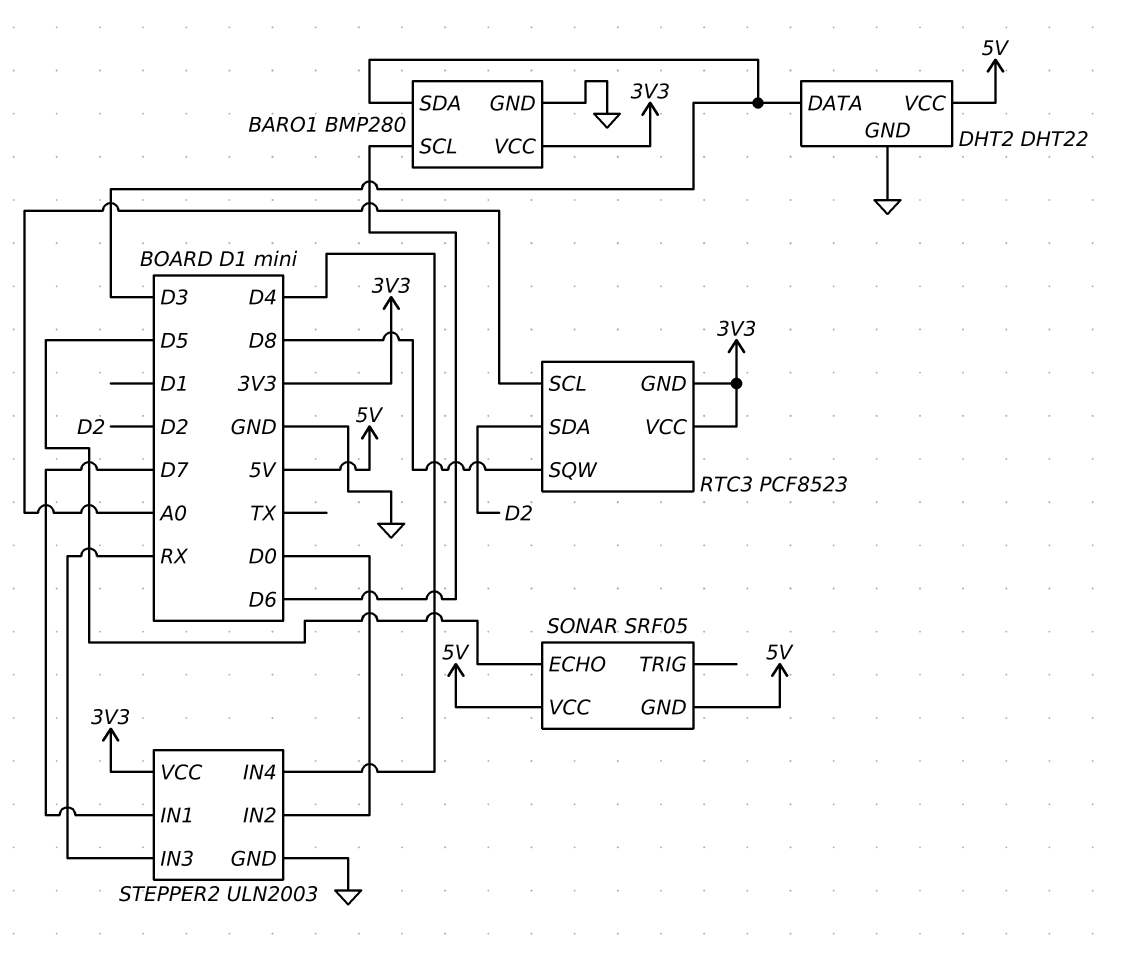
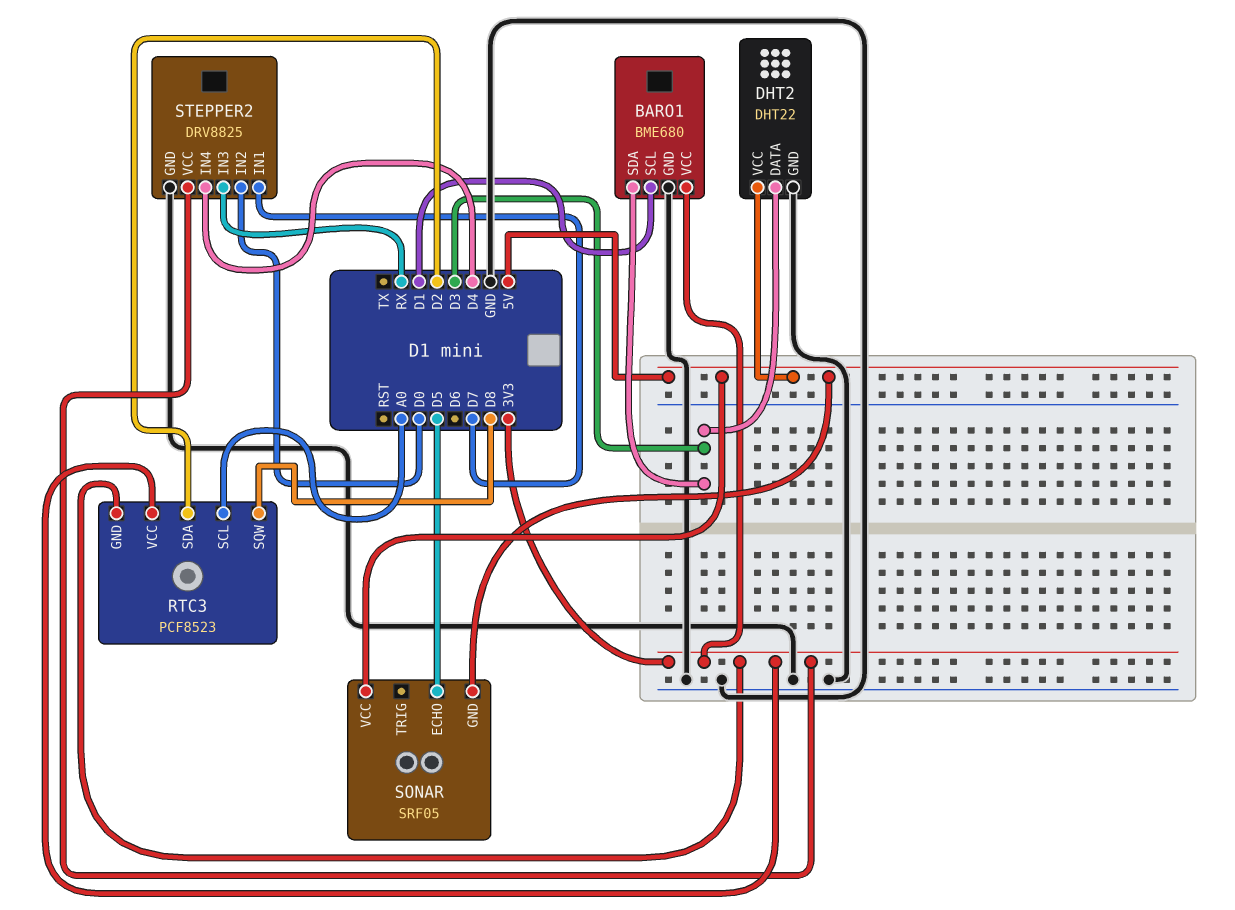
BARO1: BMP280 -> BME680
BARO1 pin SCL: D6 -> D1
STEPPER2: ULN2003 -> DRV8825

